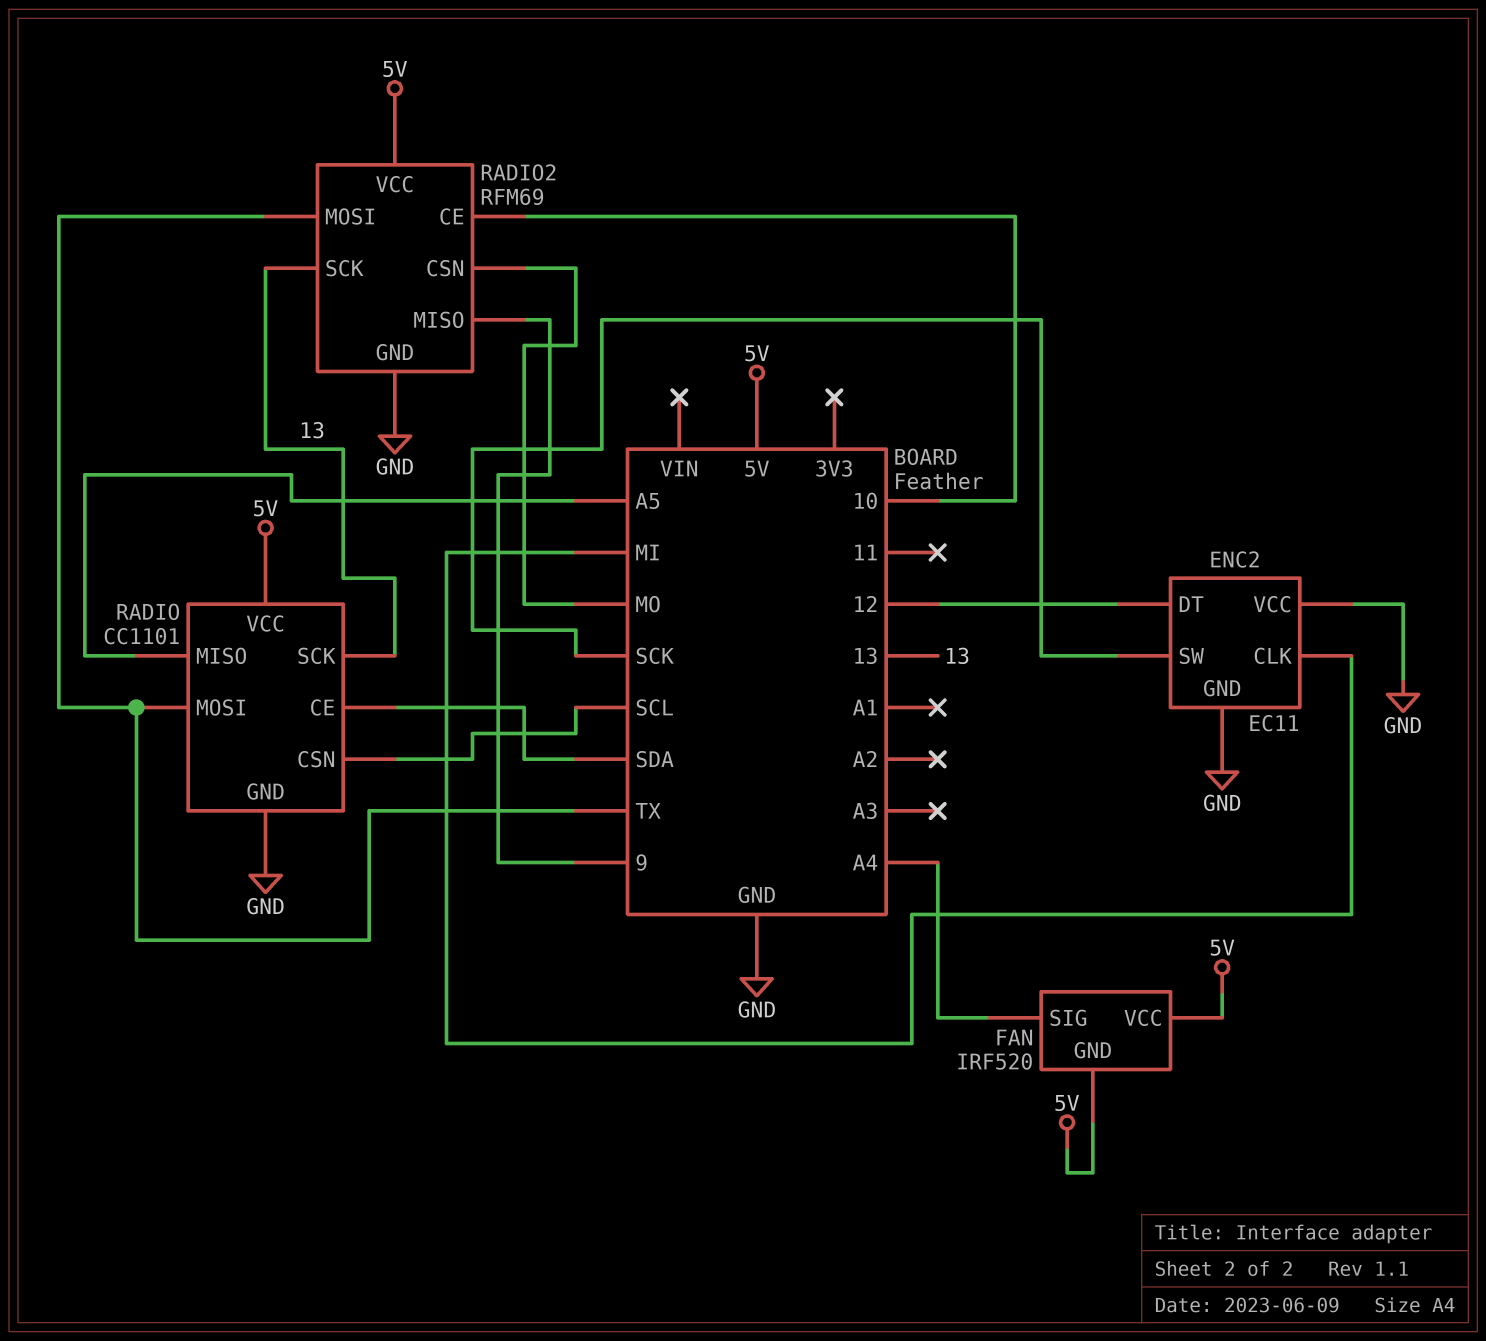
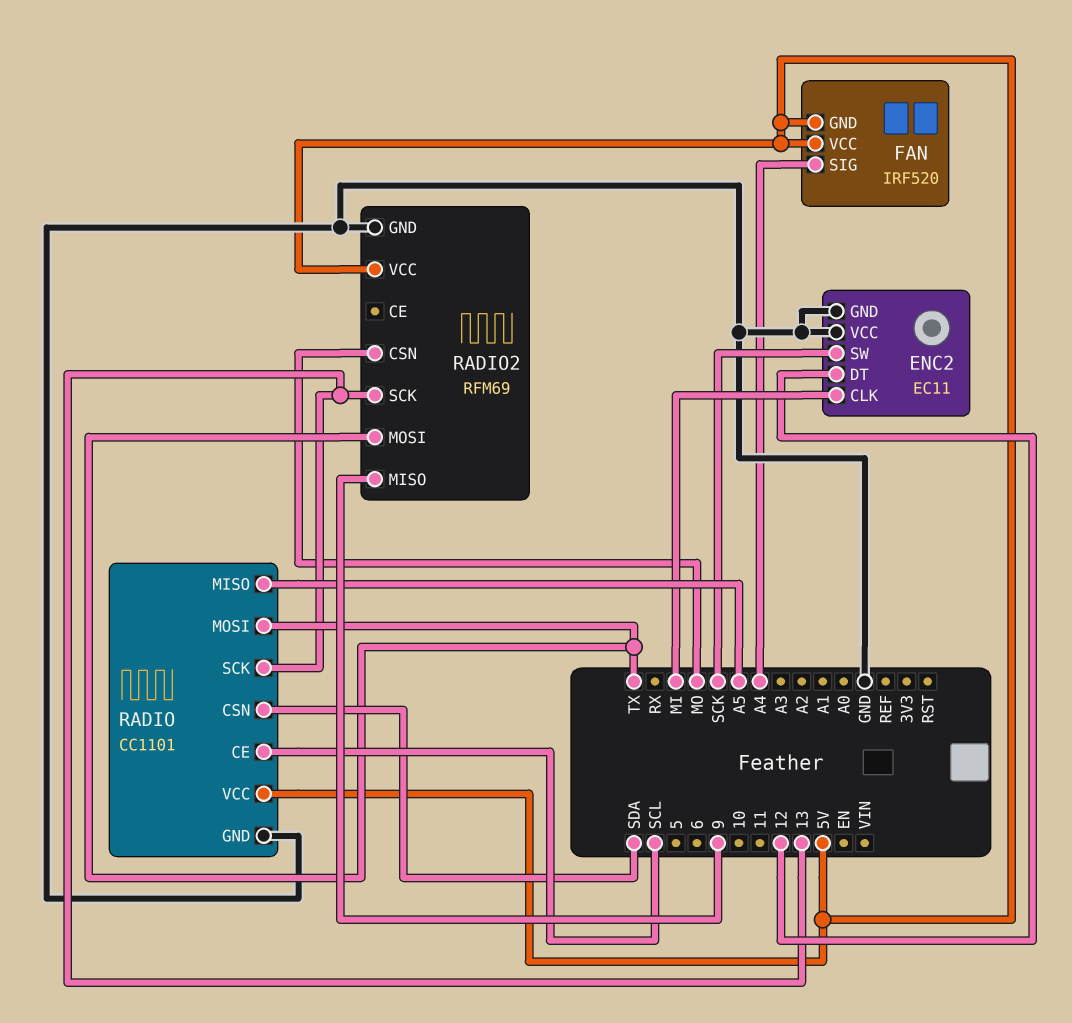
RADIO pin CE: SDA -> SCL
RADIO pin CSN: SCL -> SDA
RADIO2 pin CE: 10 -> none

